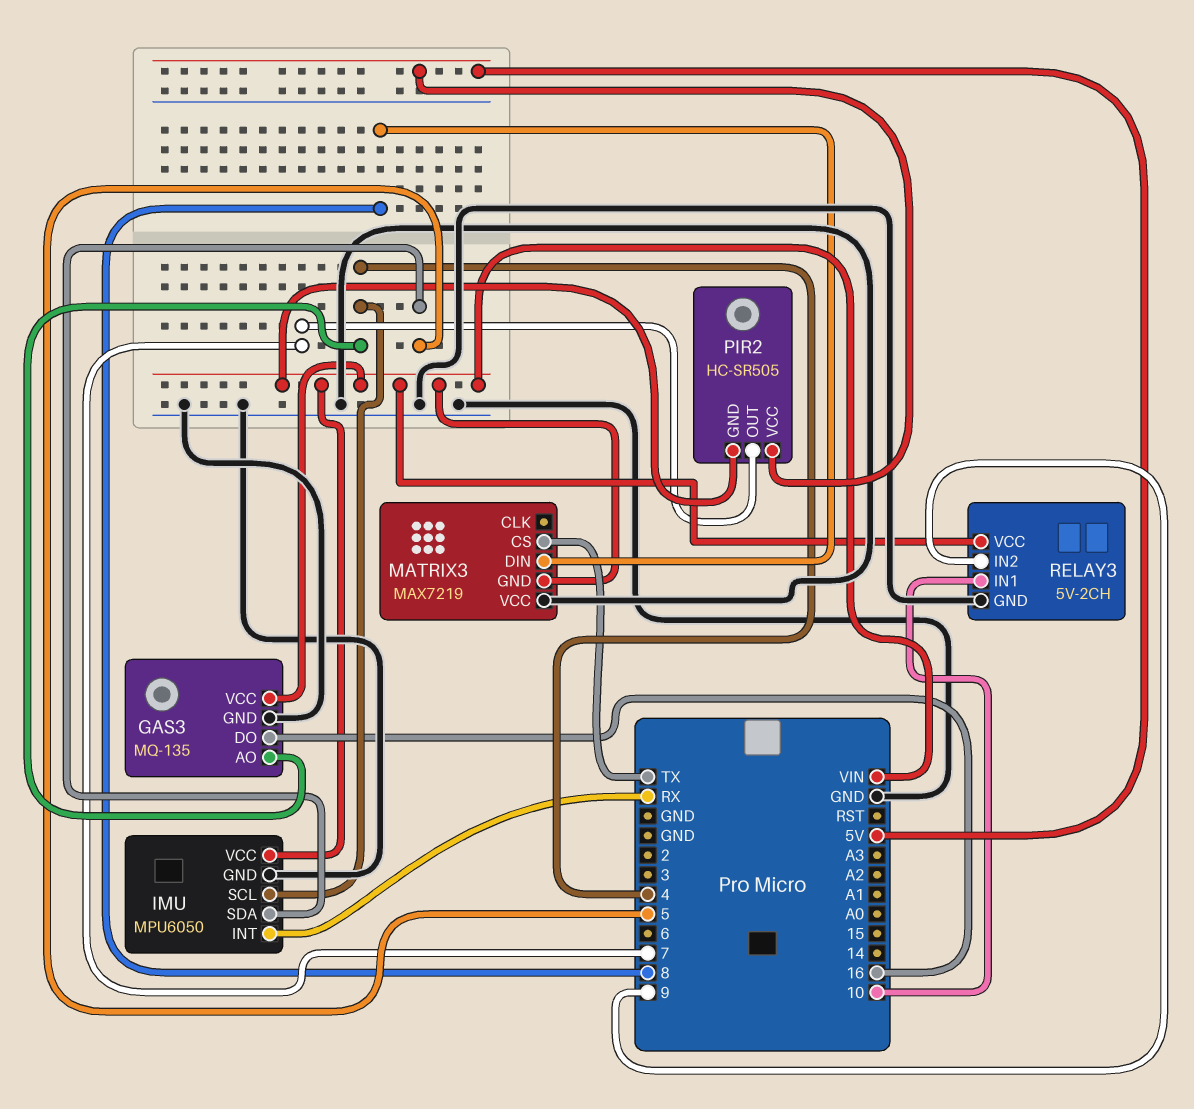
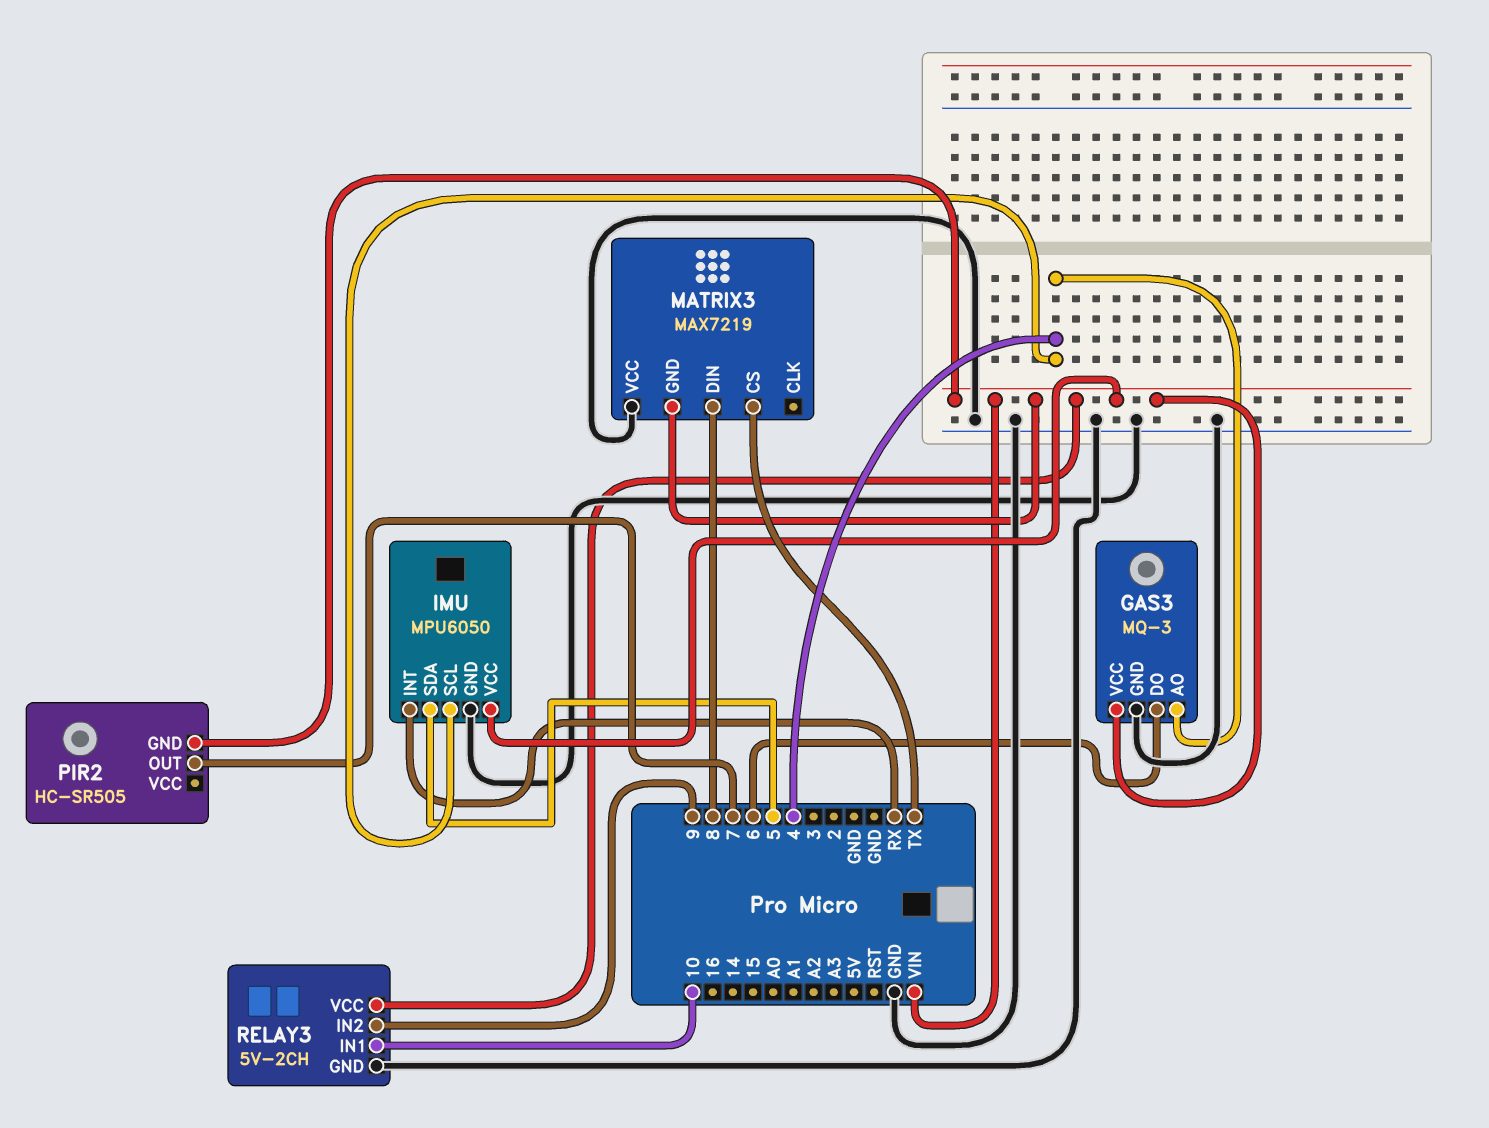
GAS3: MQ-135 -> MQ-3
GAS3 pin DO: 16 -> 6
PIR2 pin VCC: 5V -> none

